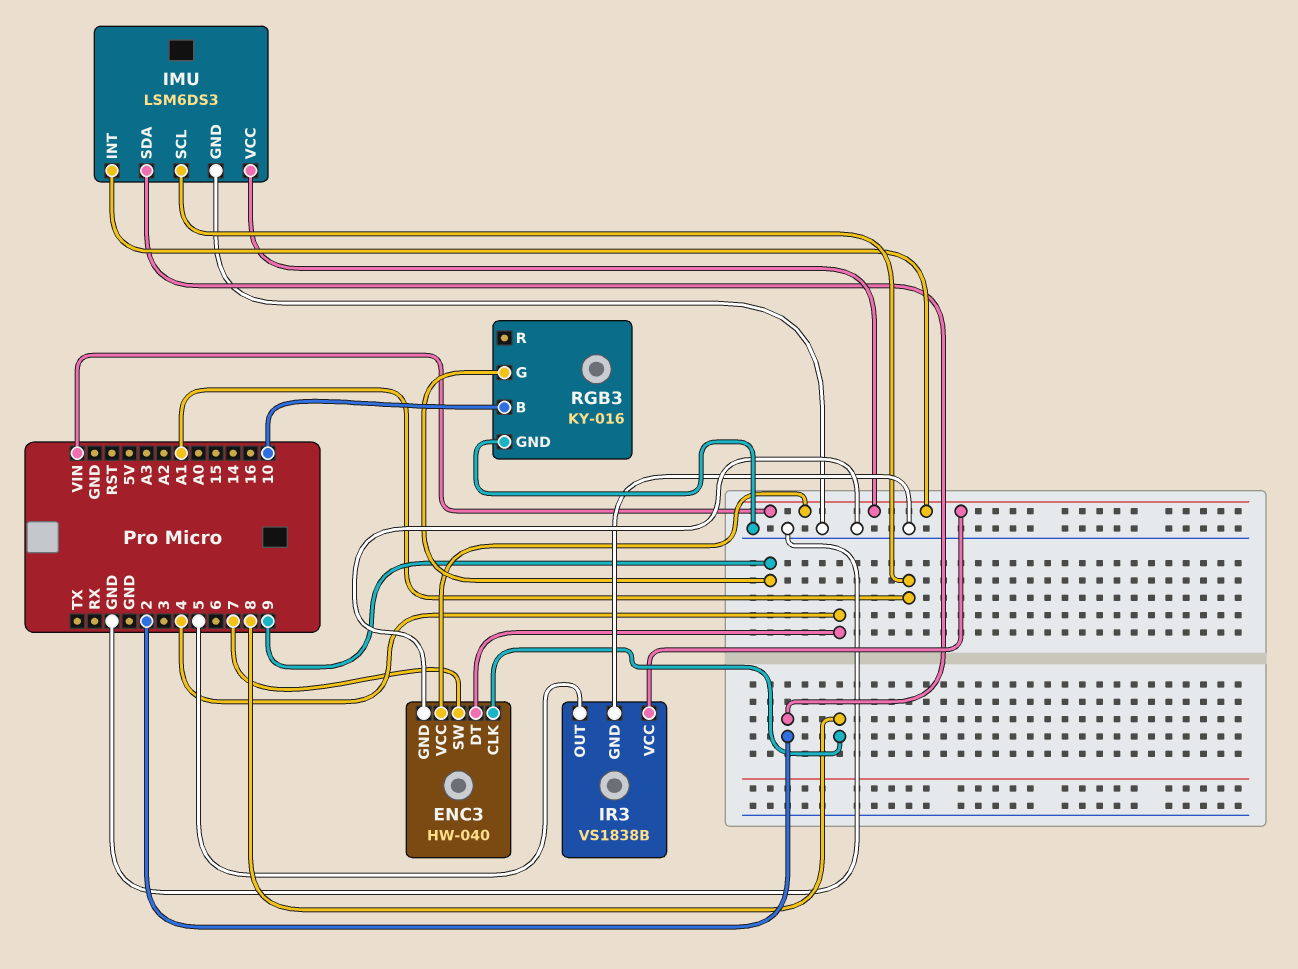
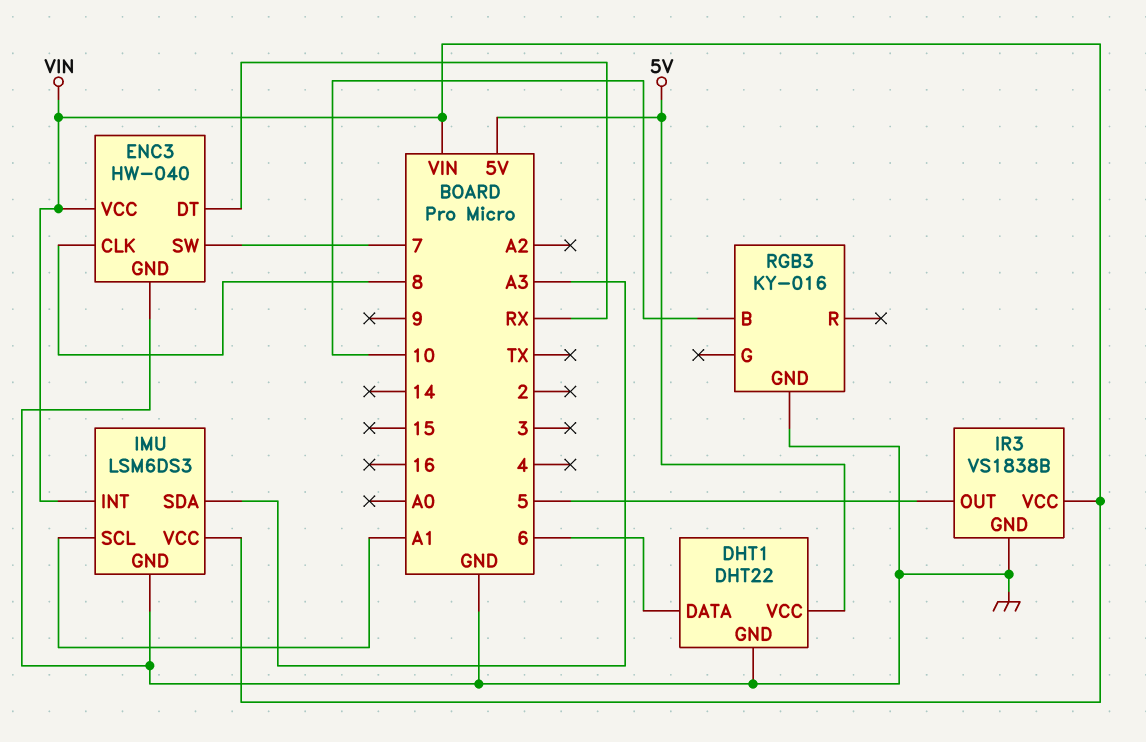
DHT1: none -> DHT22
DHT1 pin DATA: none -> 6
DHT1 pin GND: none -> GND
DHT1 pin VCC: none -> 5V
ENC3 pin DT: 4 -> RX
IMU pin SDA: 2 -> A3
RGB3 pin G: 9 -> none

